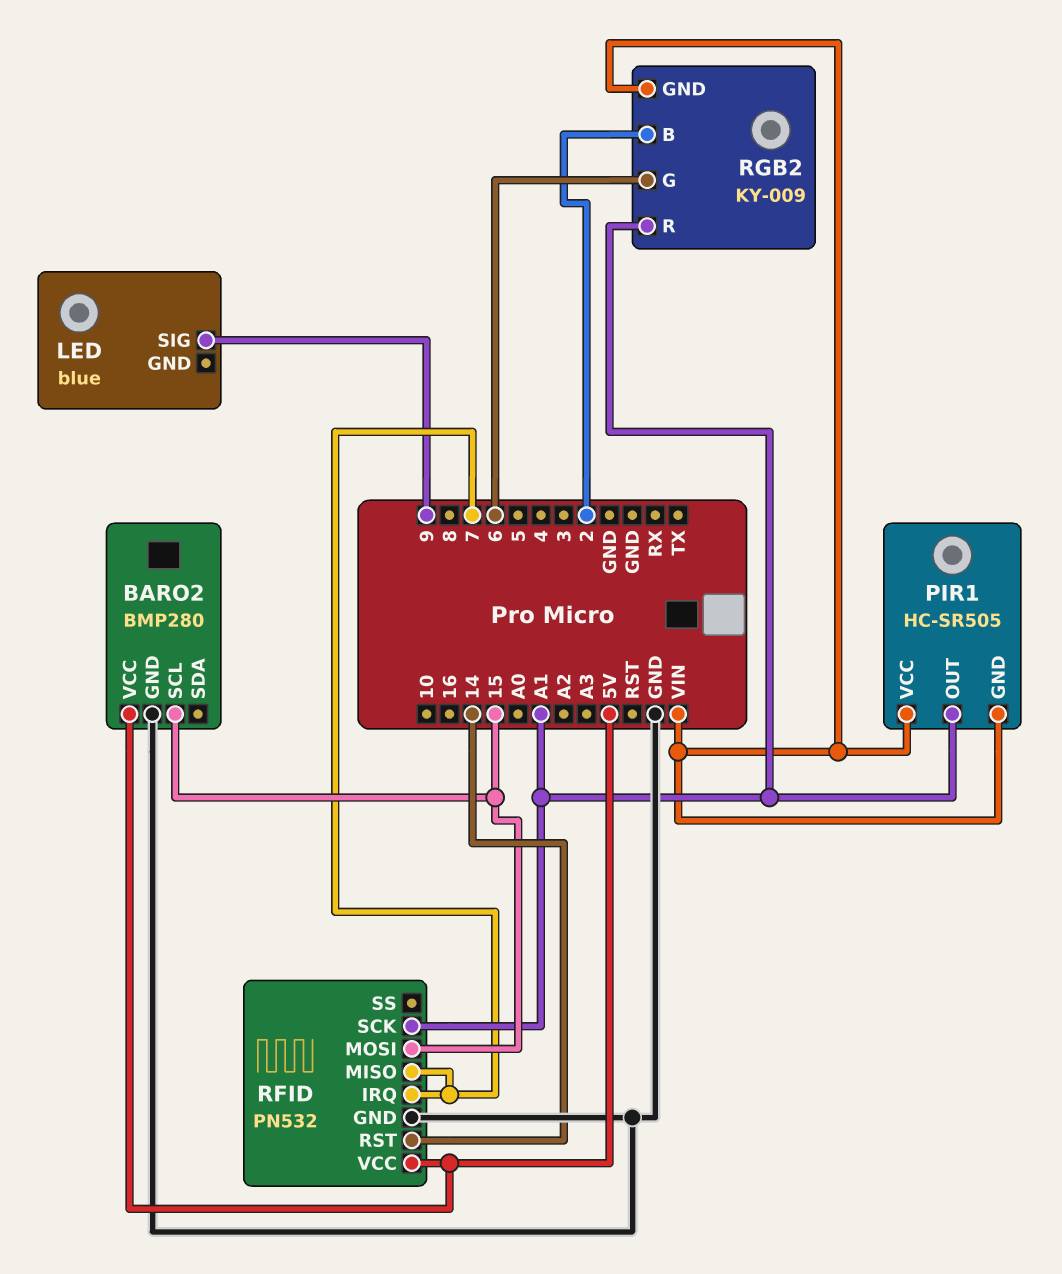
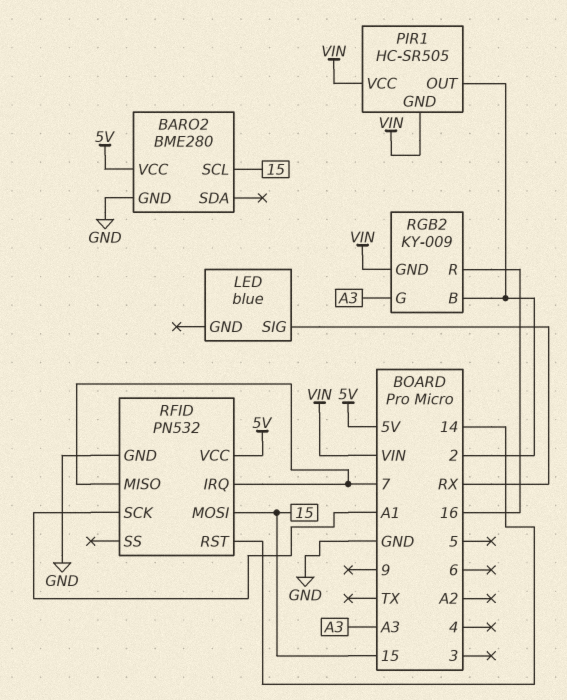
BARO2: BMP280 -> BME280
LED pin SIG: 9 -> RX
PIR1 pin OUT: A1 -> 2
RGB2 pin G: 6 -> A3
RGB2 pin R: A1 -> 16

